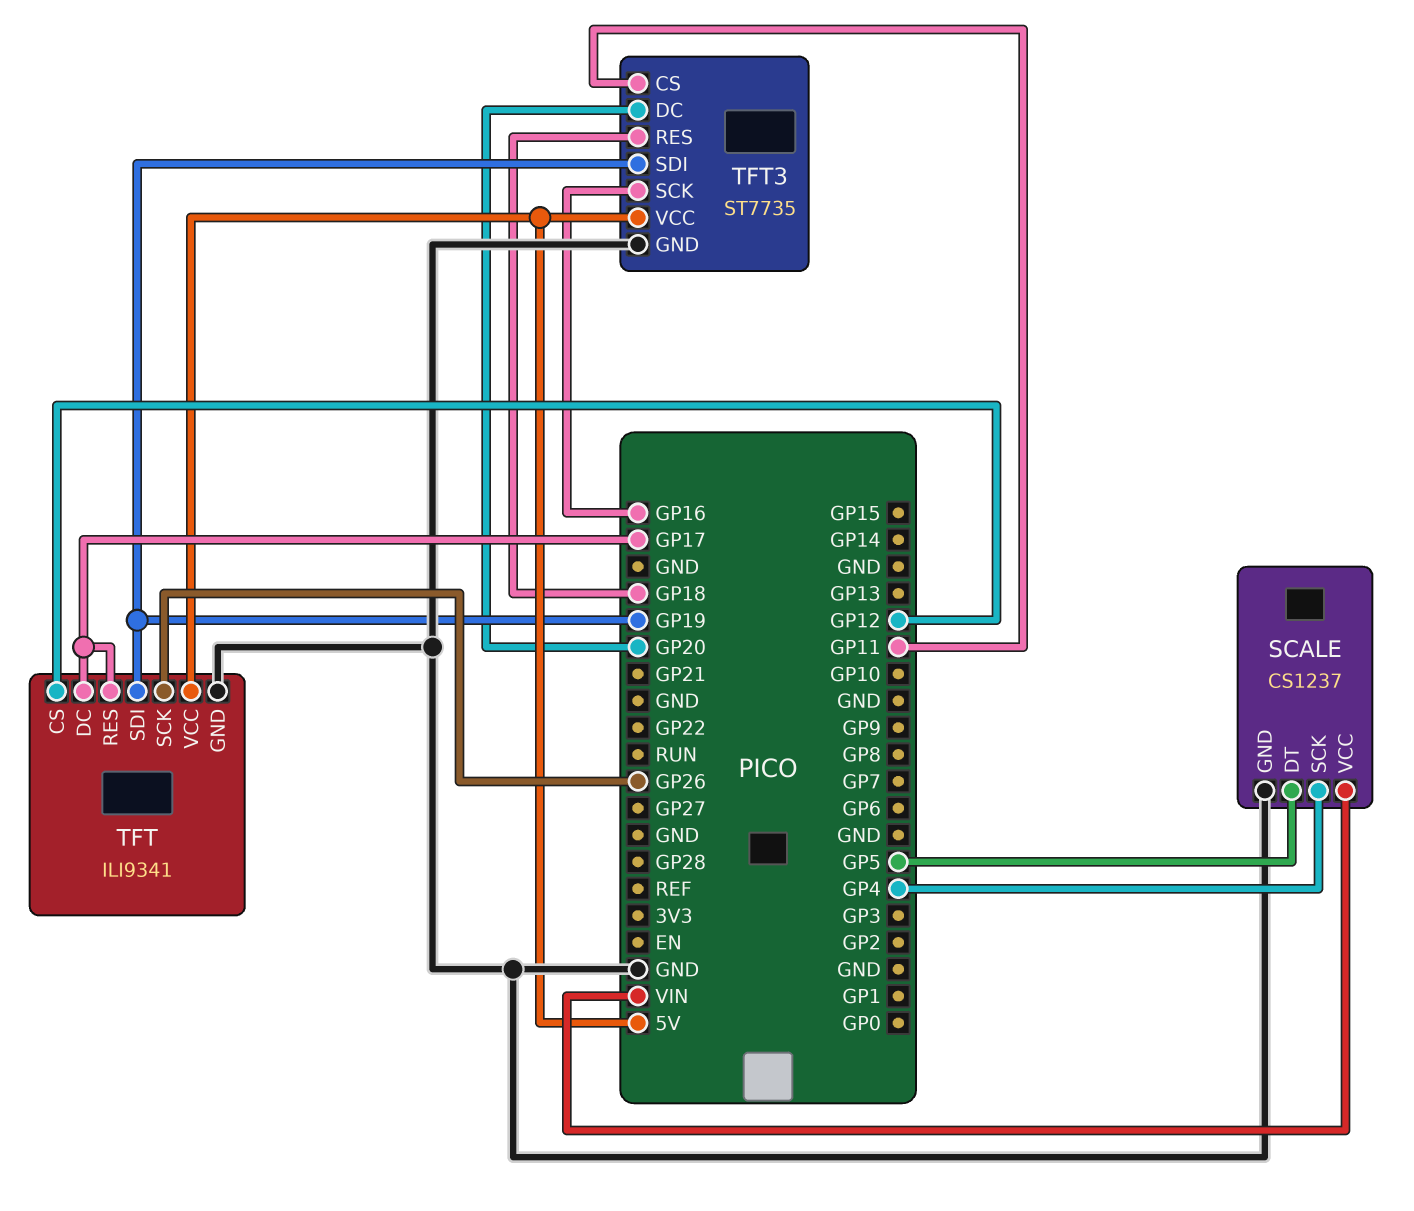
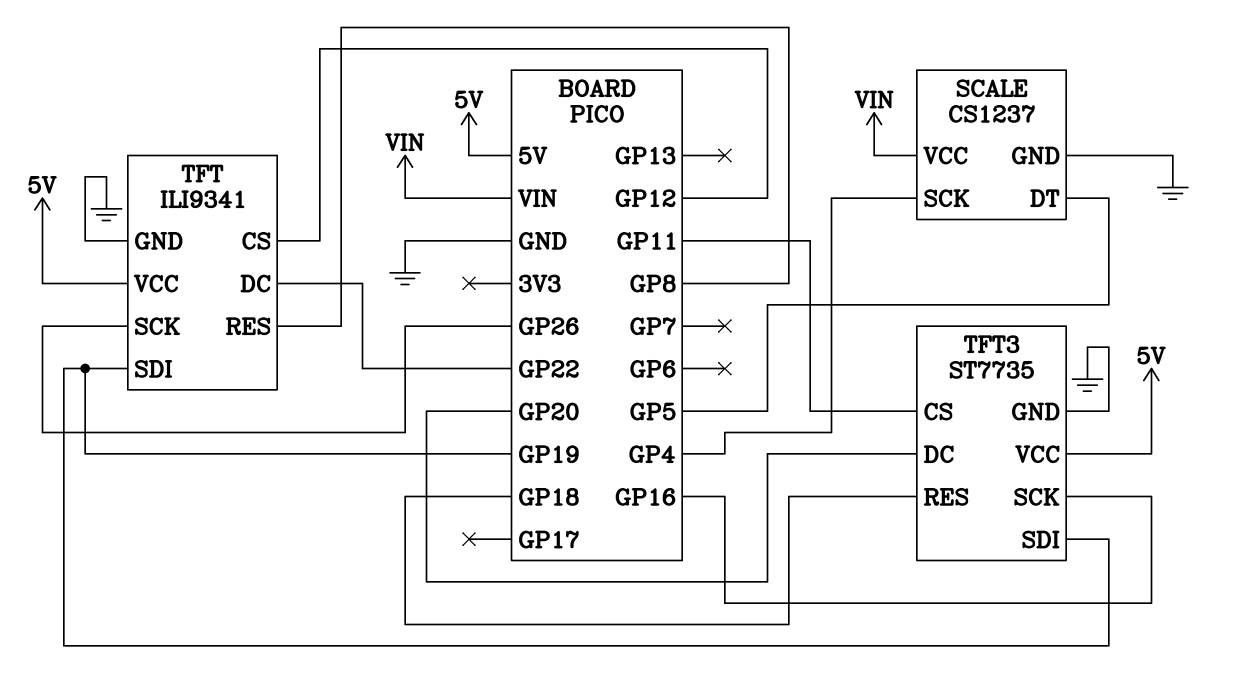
TFT pin DC: GP17 -> GP22
TFT pin RES: GP17 -> GP8

